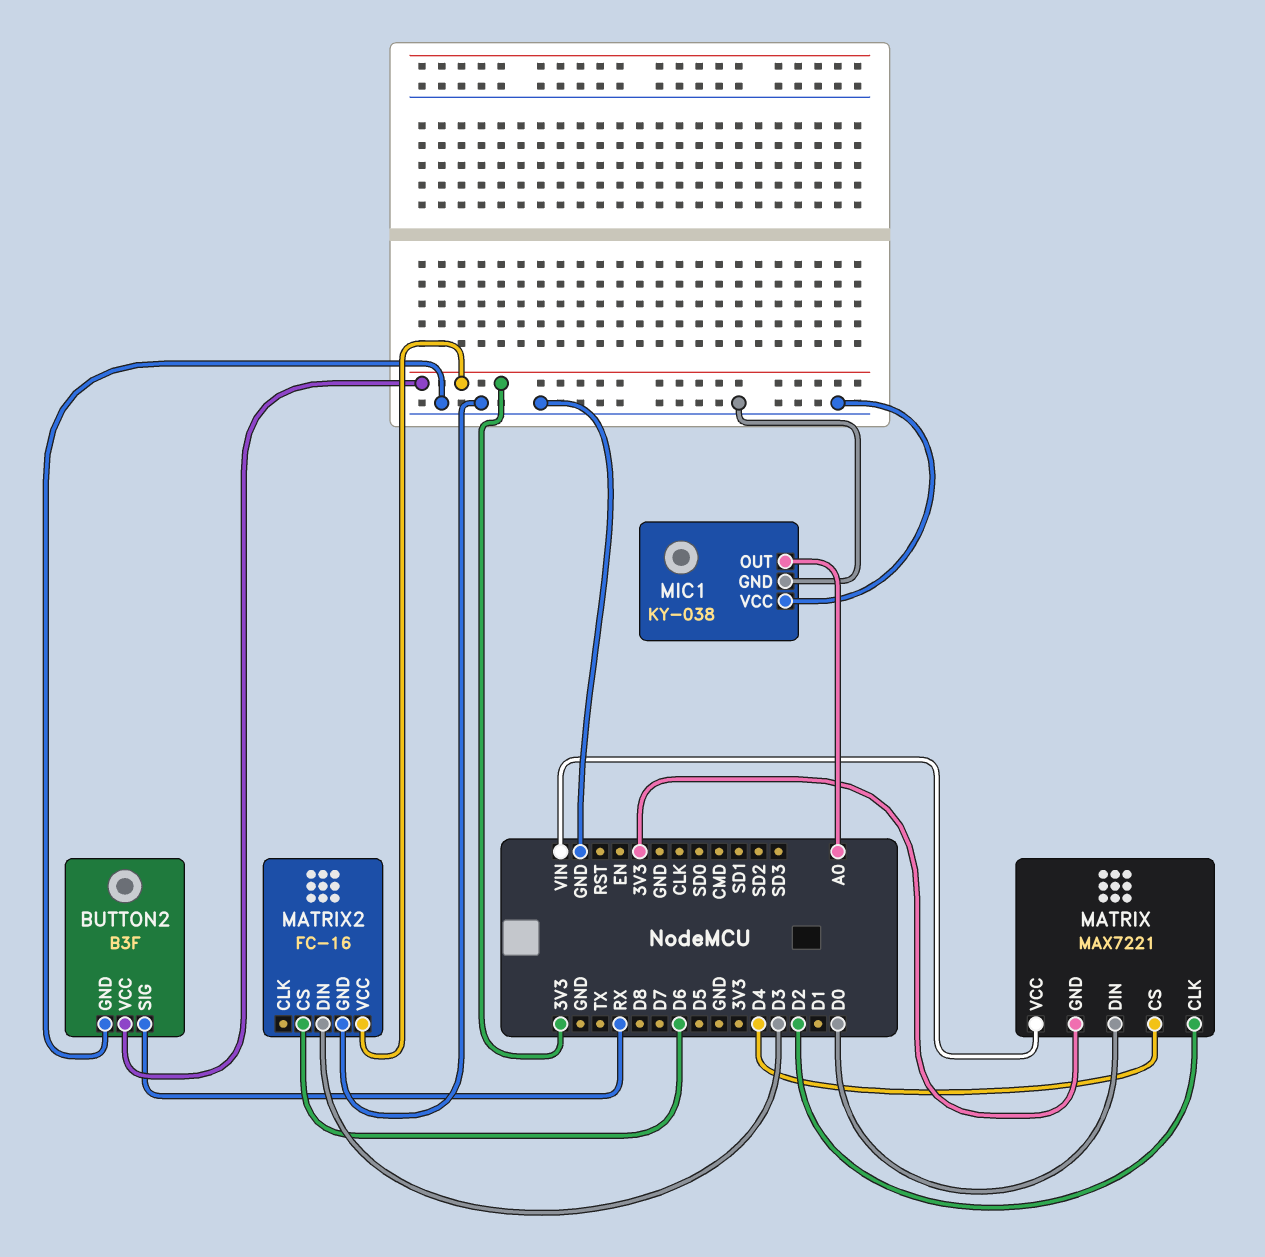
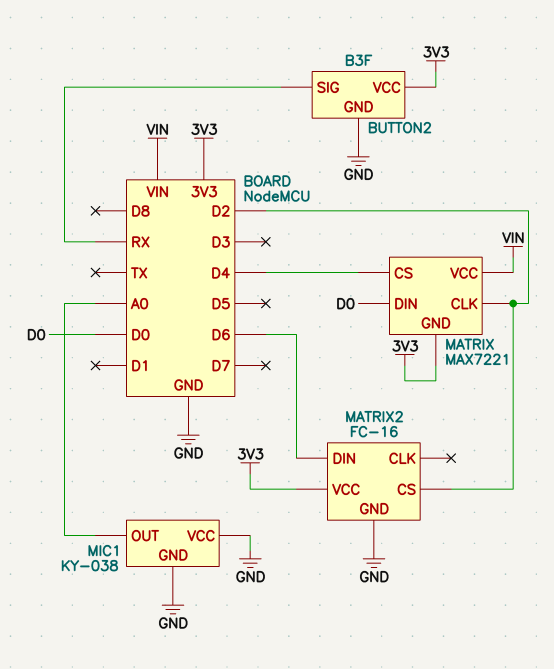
MATRIX2 pin CS: D6 -> D2
MATRIX2 pin DIN: D3 -> D6

